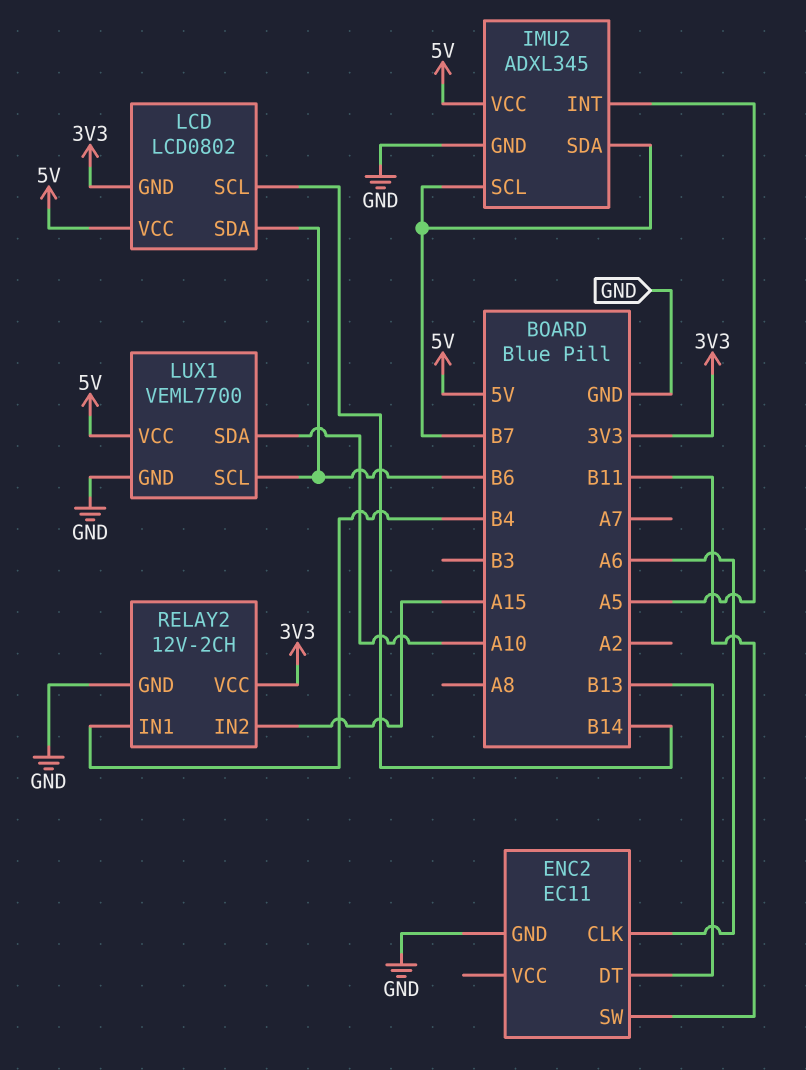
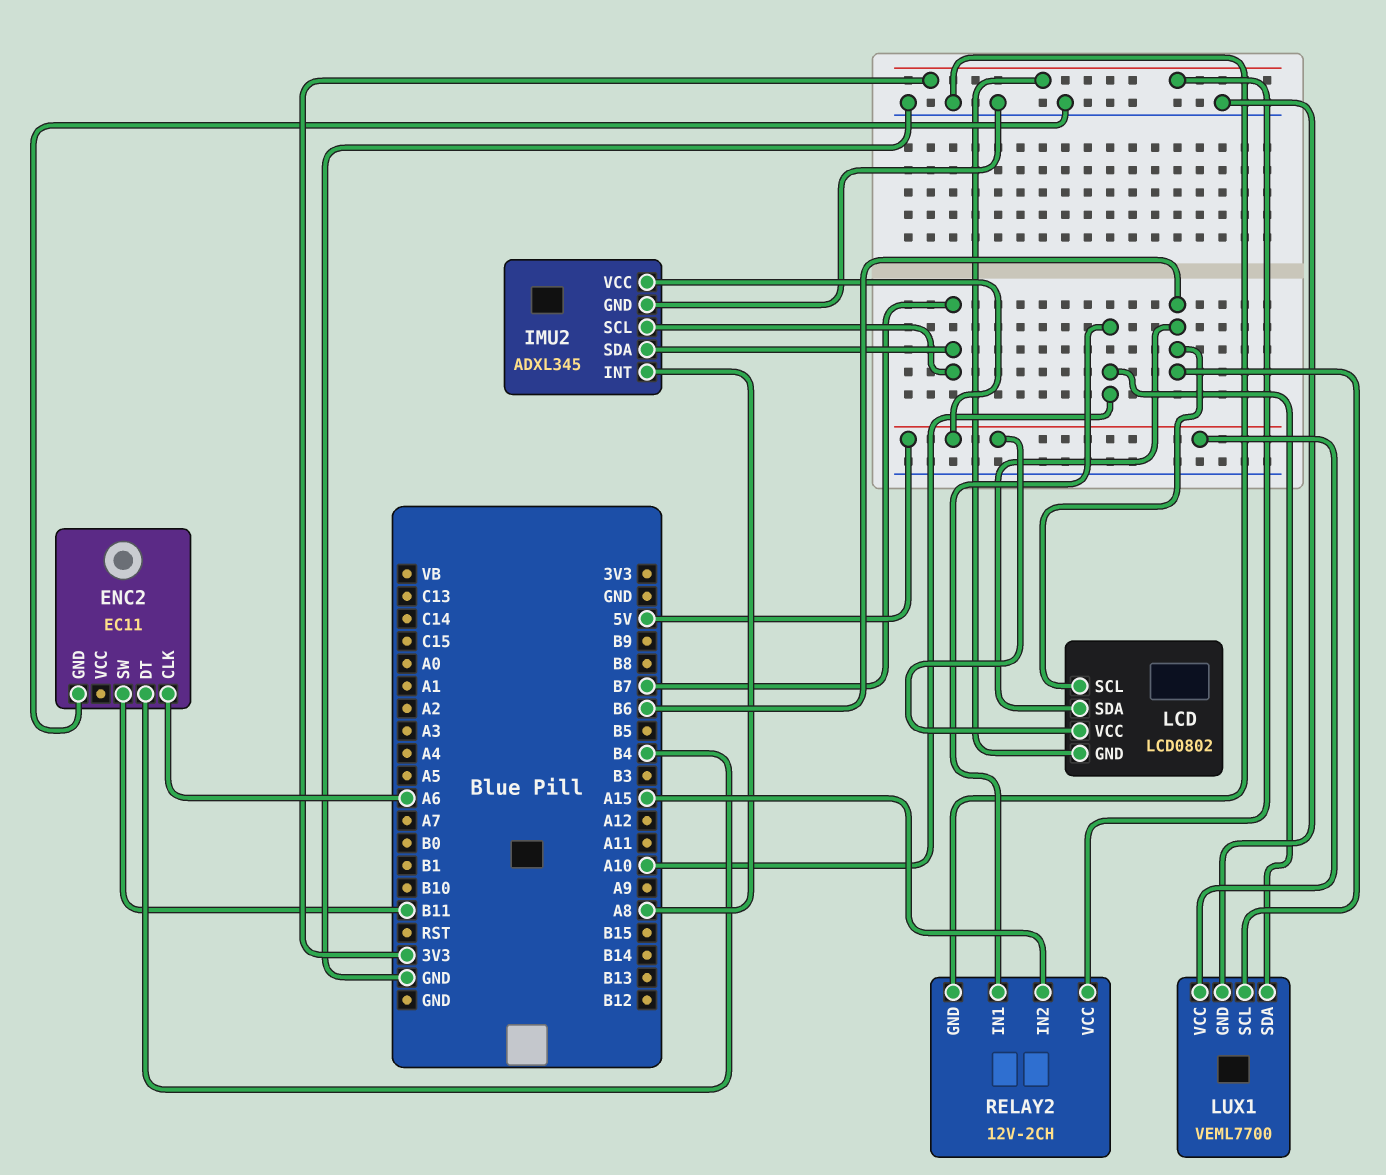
ENC2 pin DT: B13 -> B4
IMU2 pin INT: A5 -> A8
LCD pin SCL: B14 -> B6
RELAY2 pin IN1: B4 -> A10

